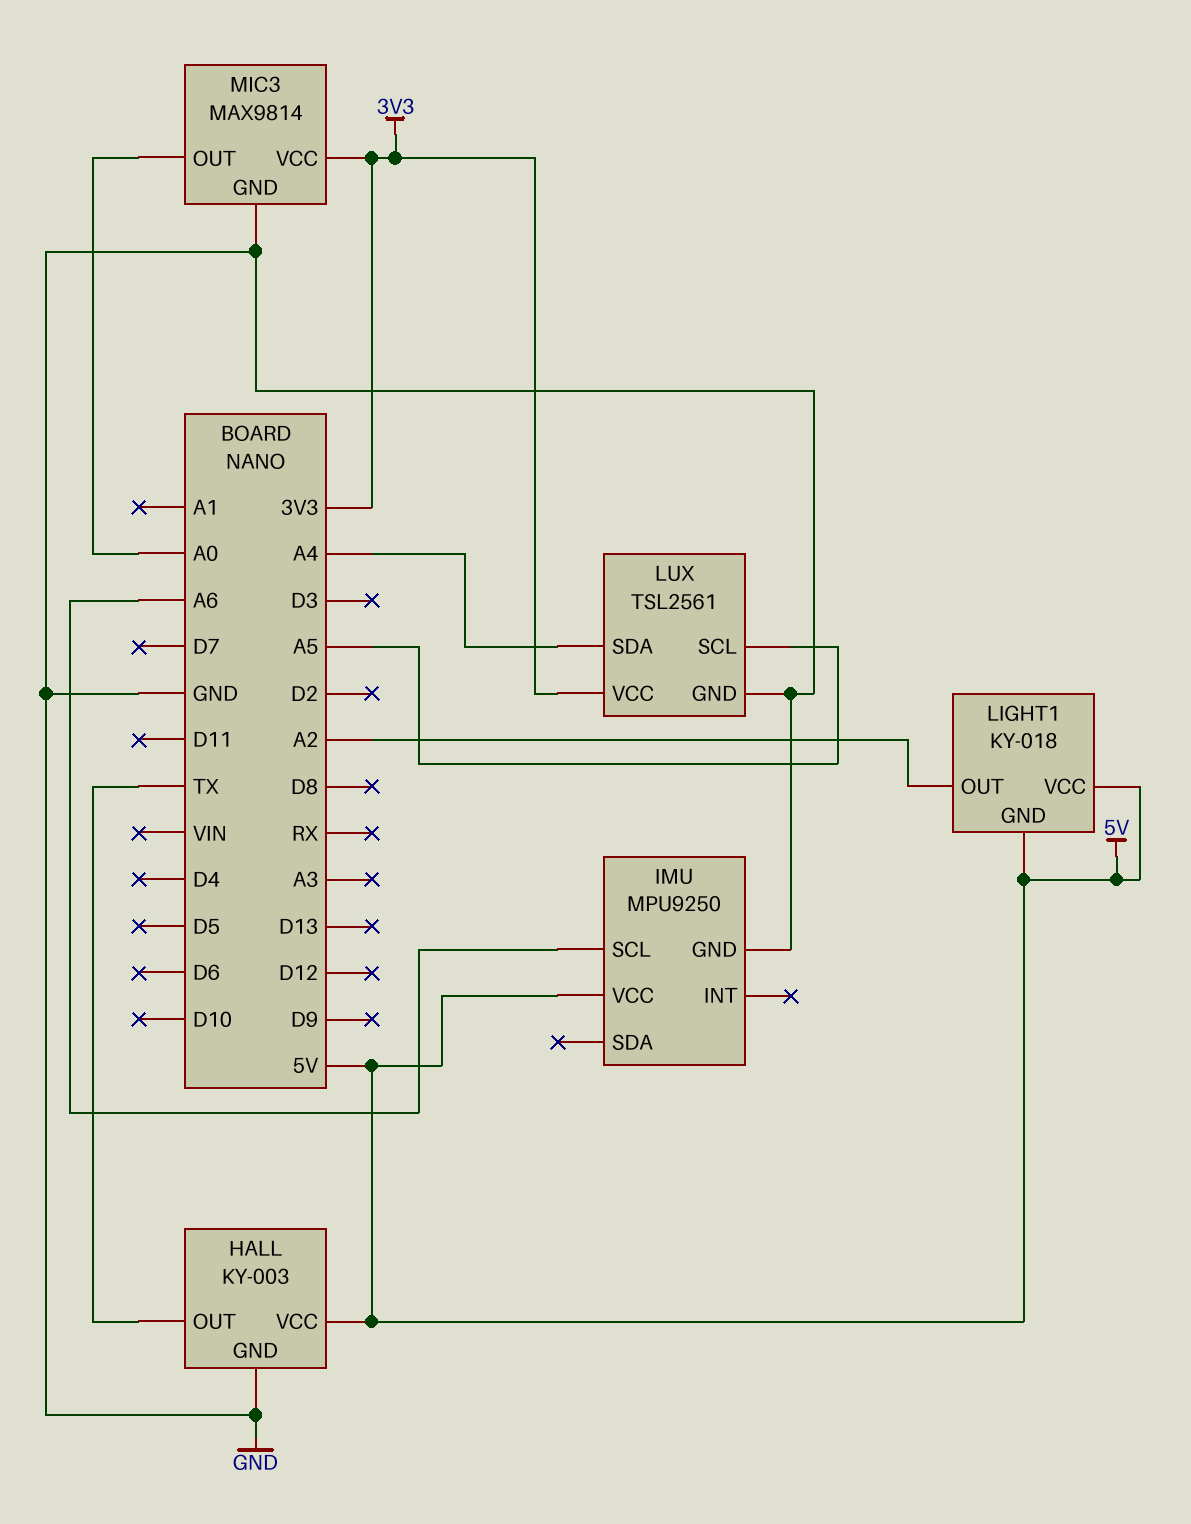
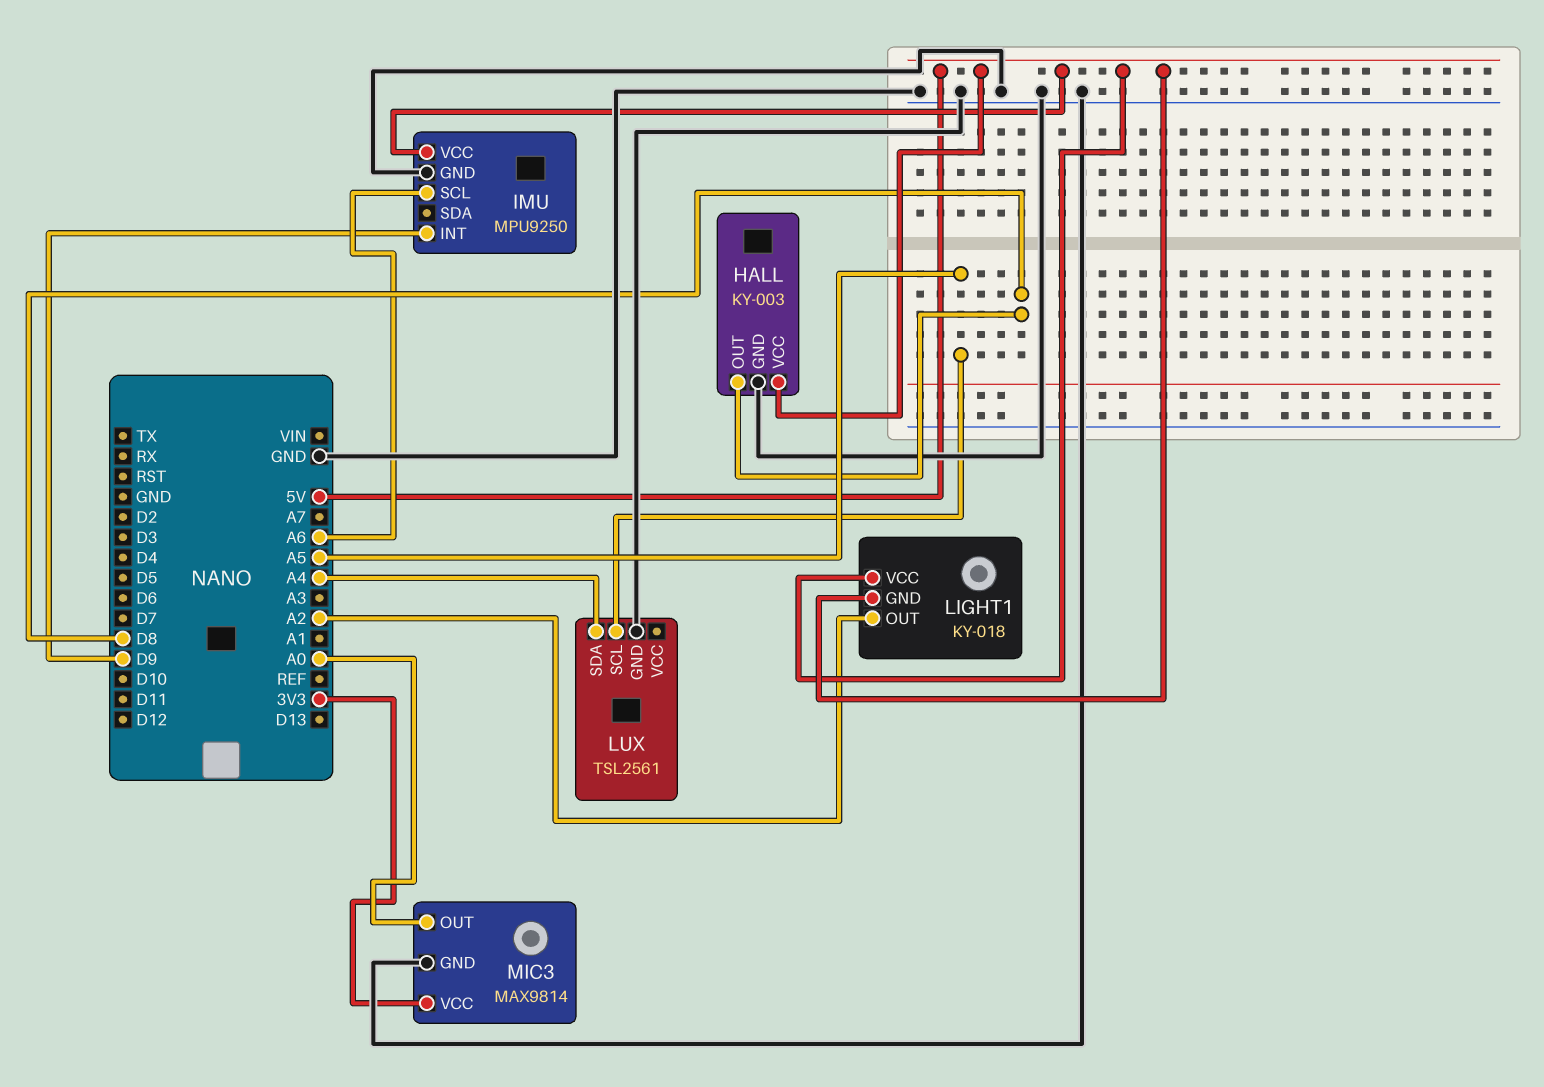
HALL pin OUT: TX -> D8
IMU pin INT: none -> D9
LUX pin VCC: 3V3 -> none

